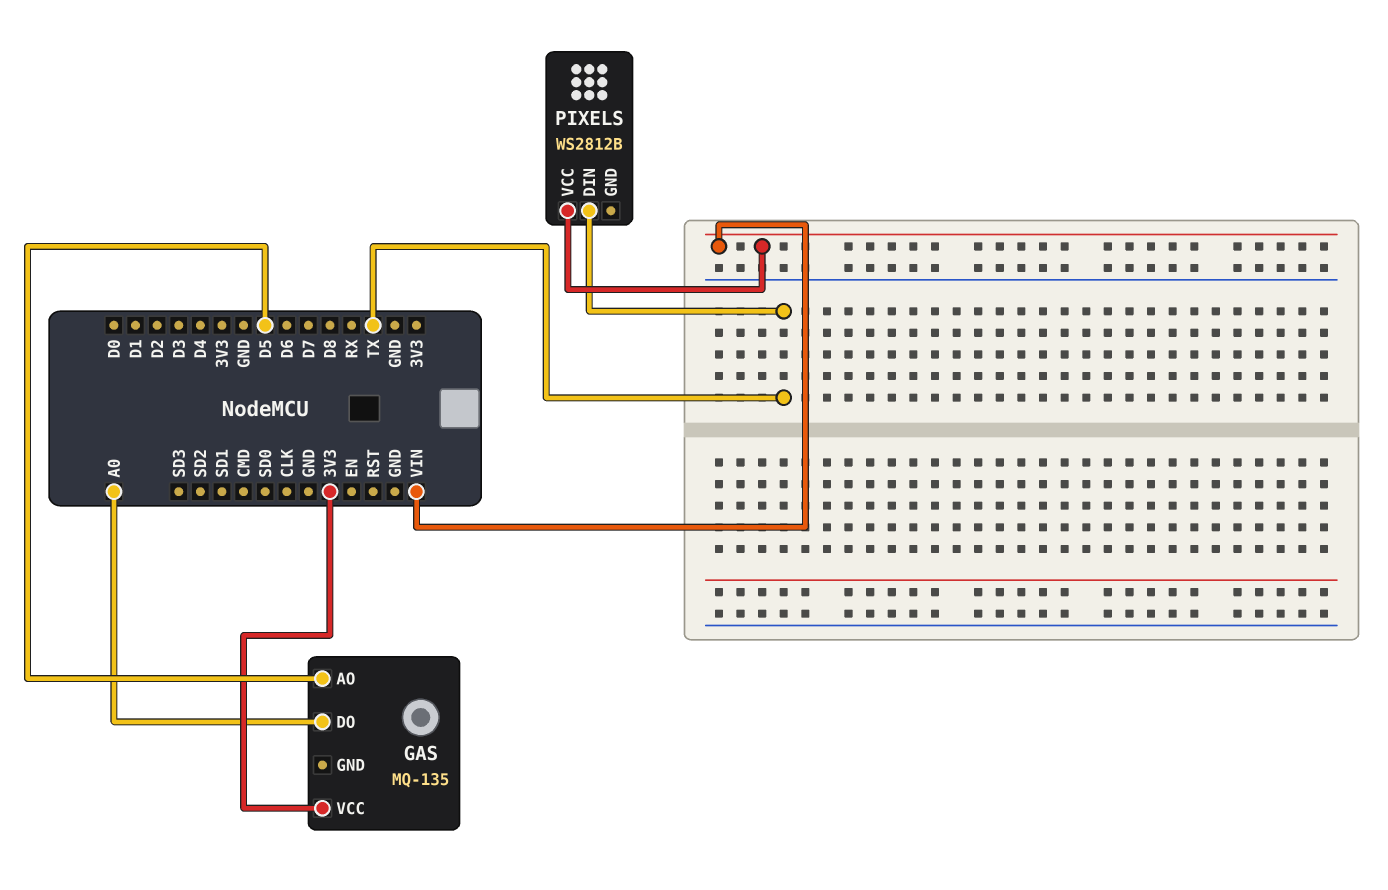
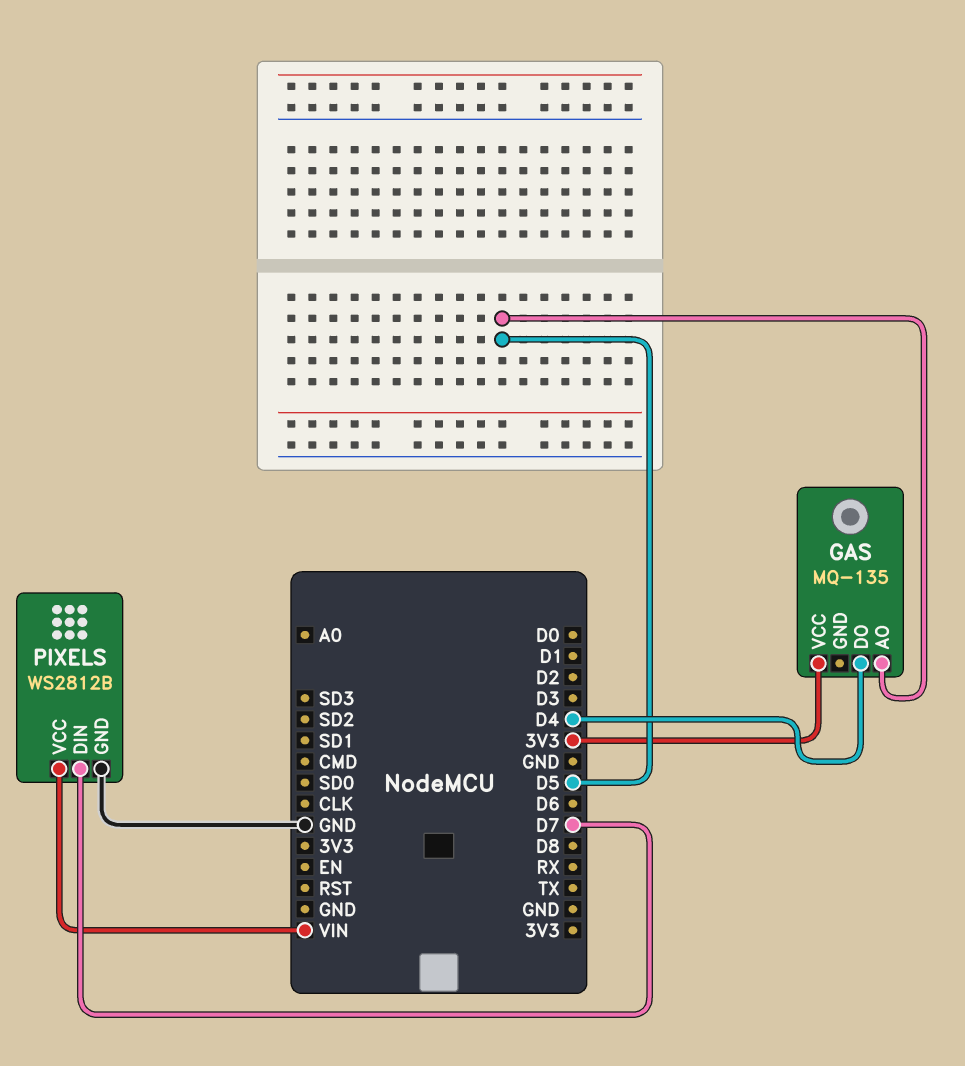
GAS pin DO: A0 -> D4
PIXELS pin DIN: TX -> D7
PIXELS pin GND: none -> GND

